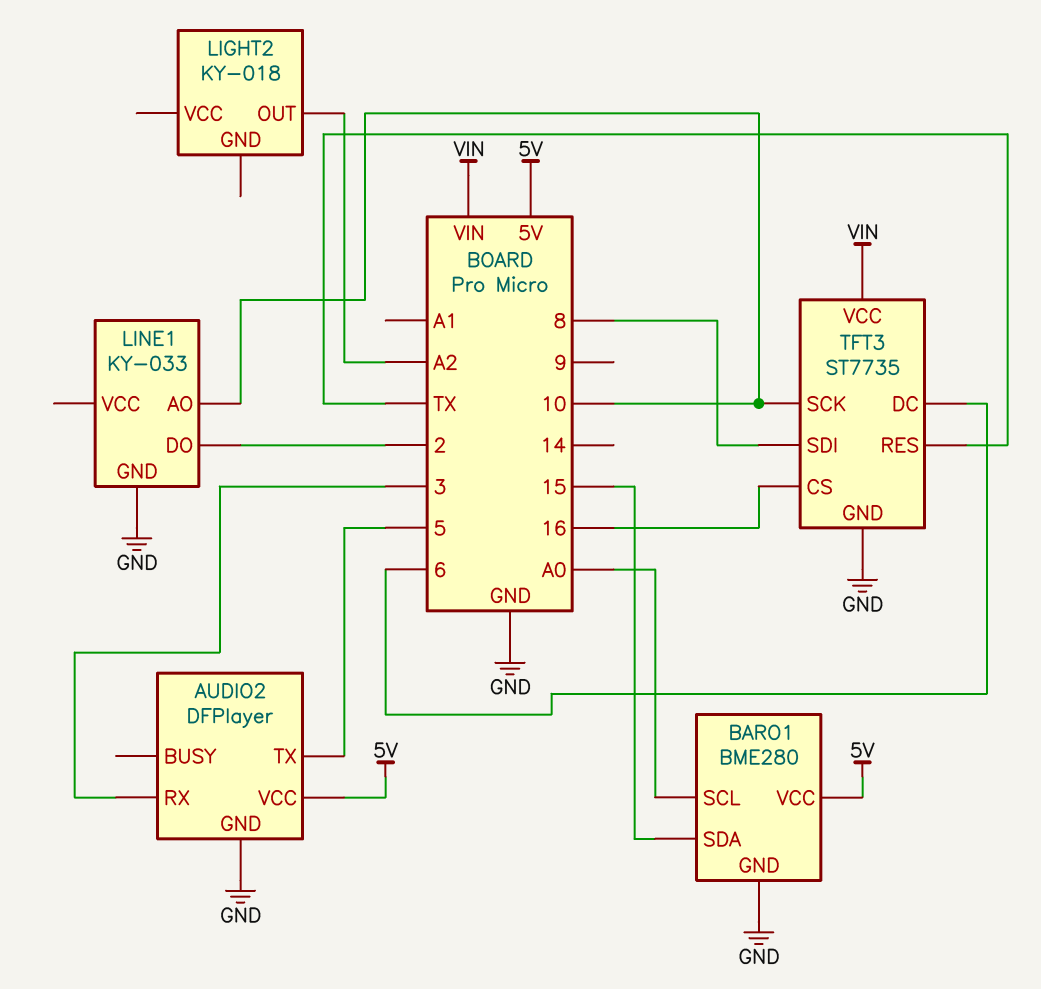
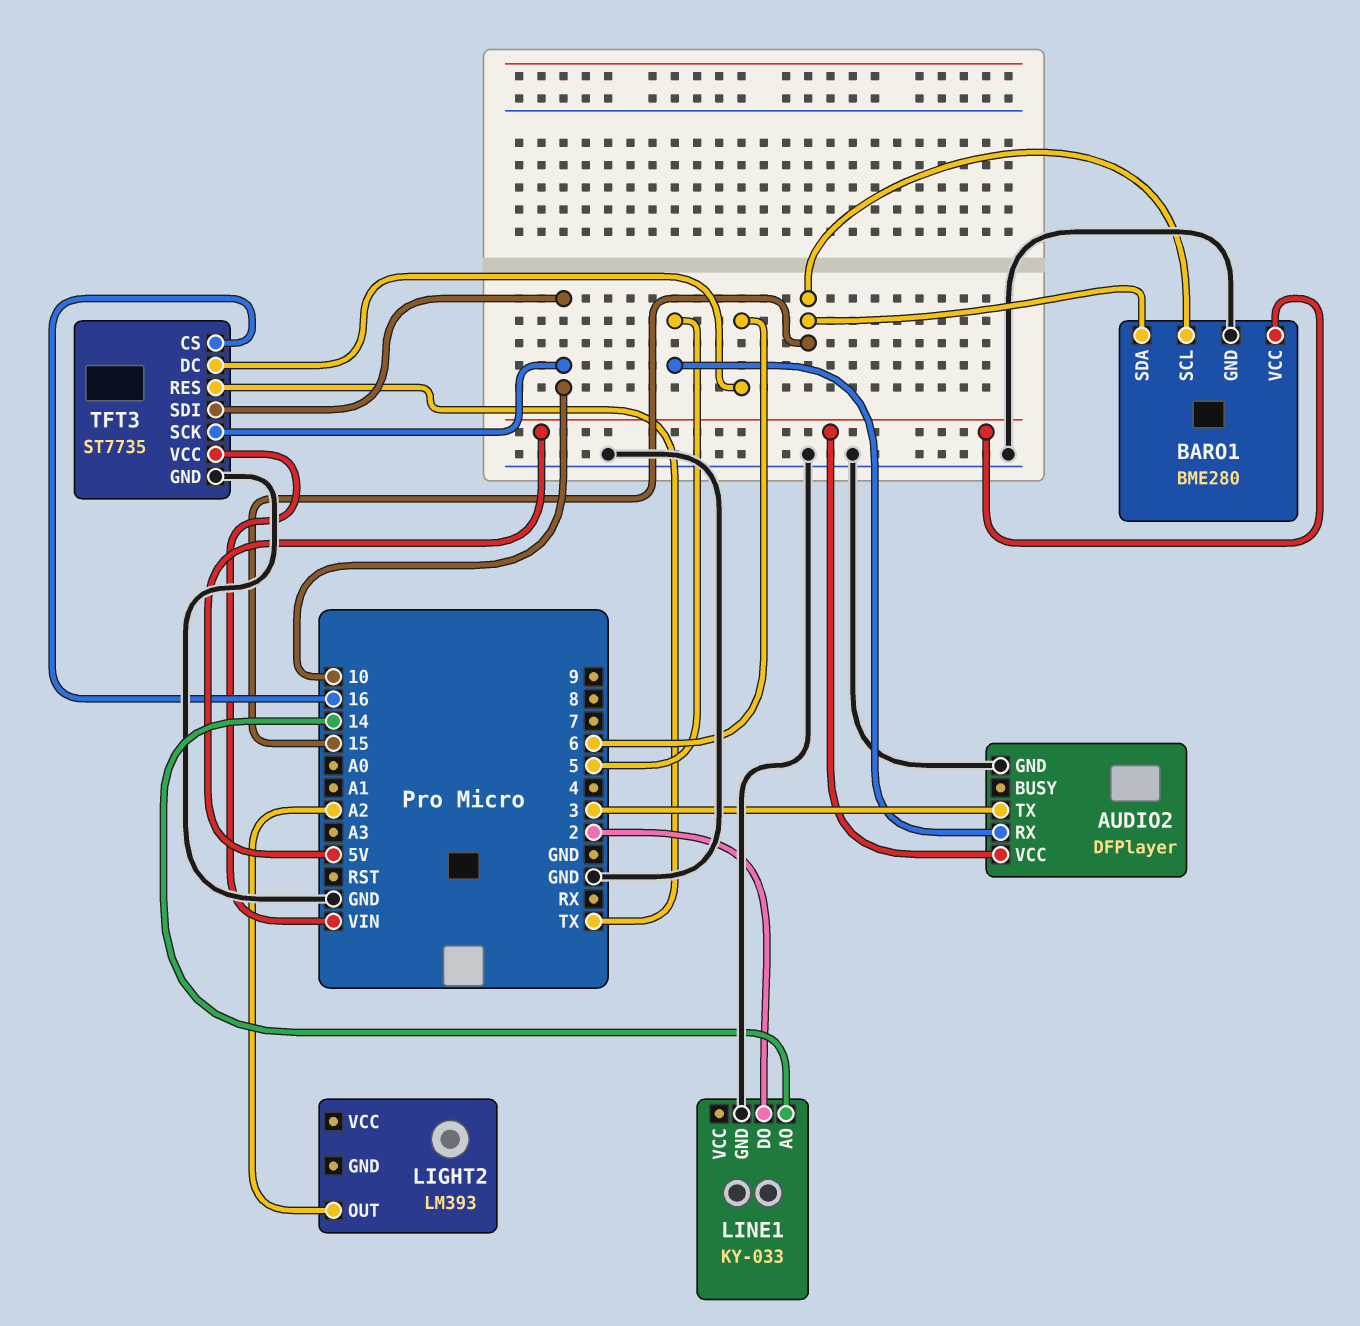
AUDIO2 pin RX: 3 -> 5
AUDIO2 pin TX: 5 -> 3
BARO1 pin SCL: A0 -> 15
LIGHT2: KY-018 -> LM393
LINE1 pin AO: 10 -> 14
TFT3 pin SDI: 8 -> 10

